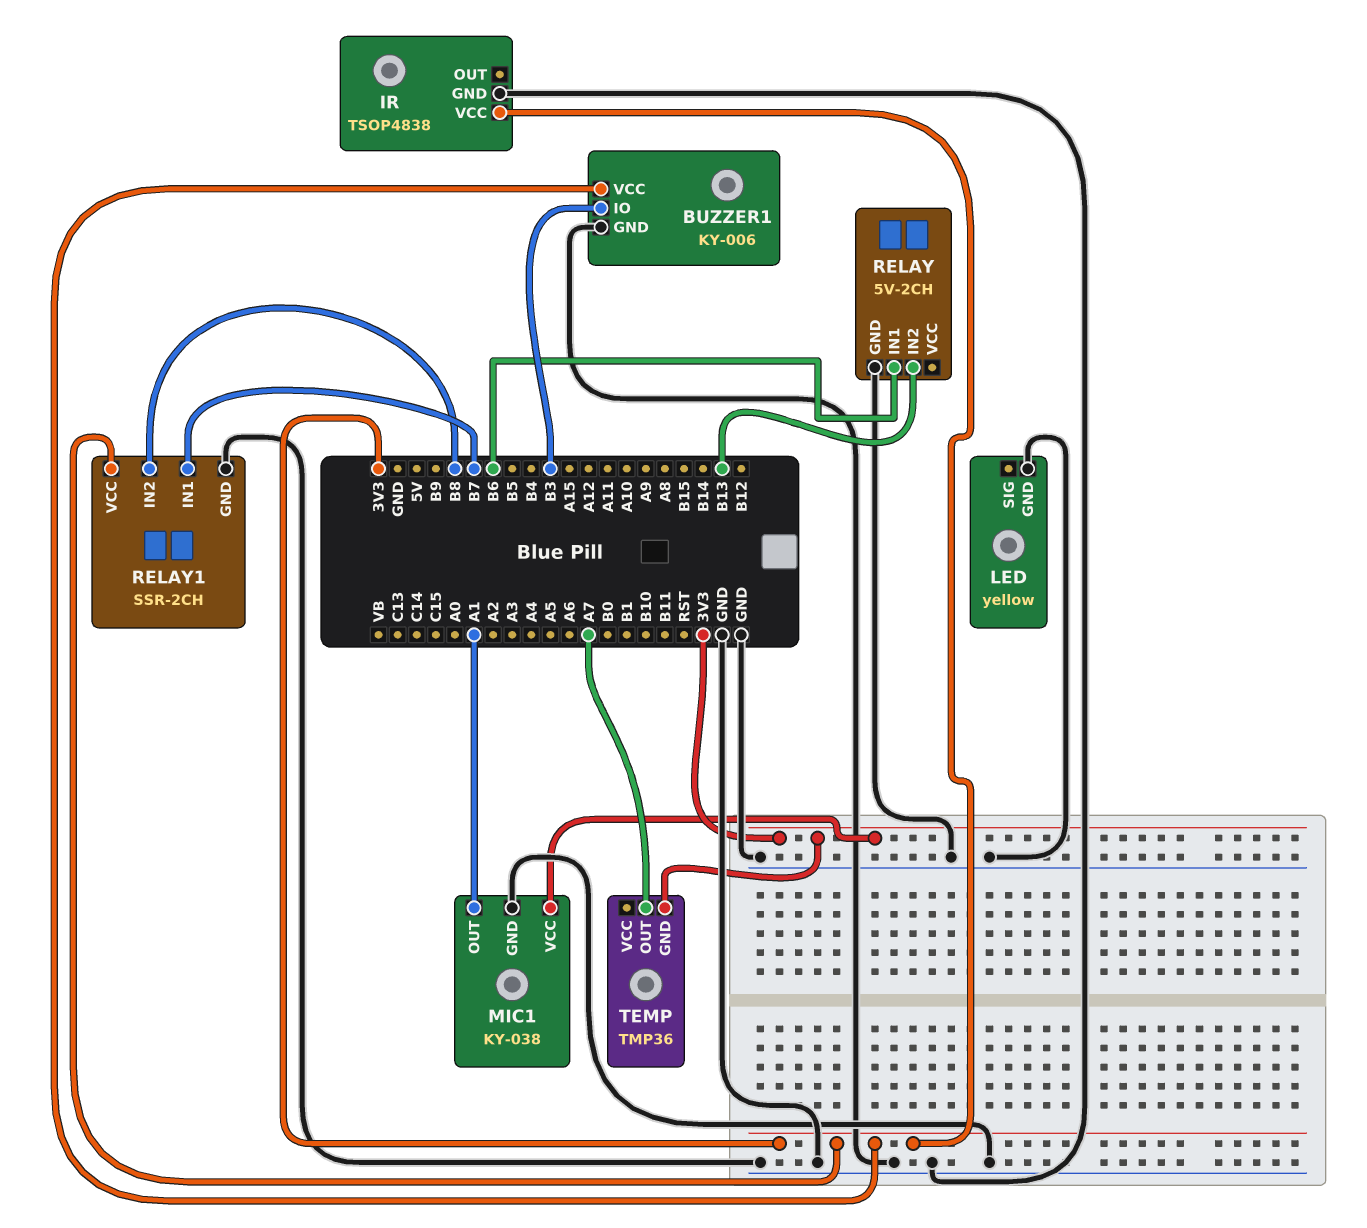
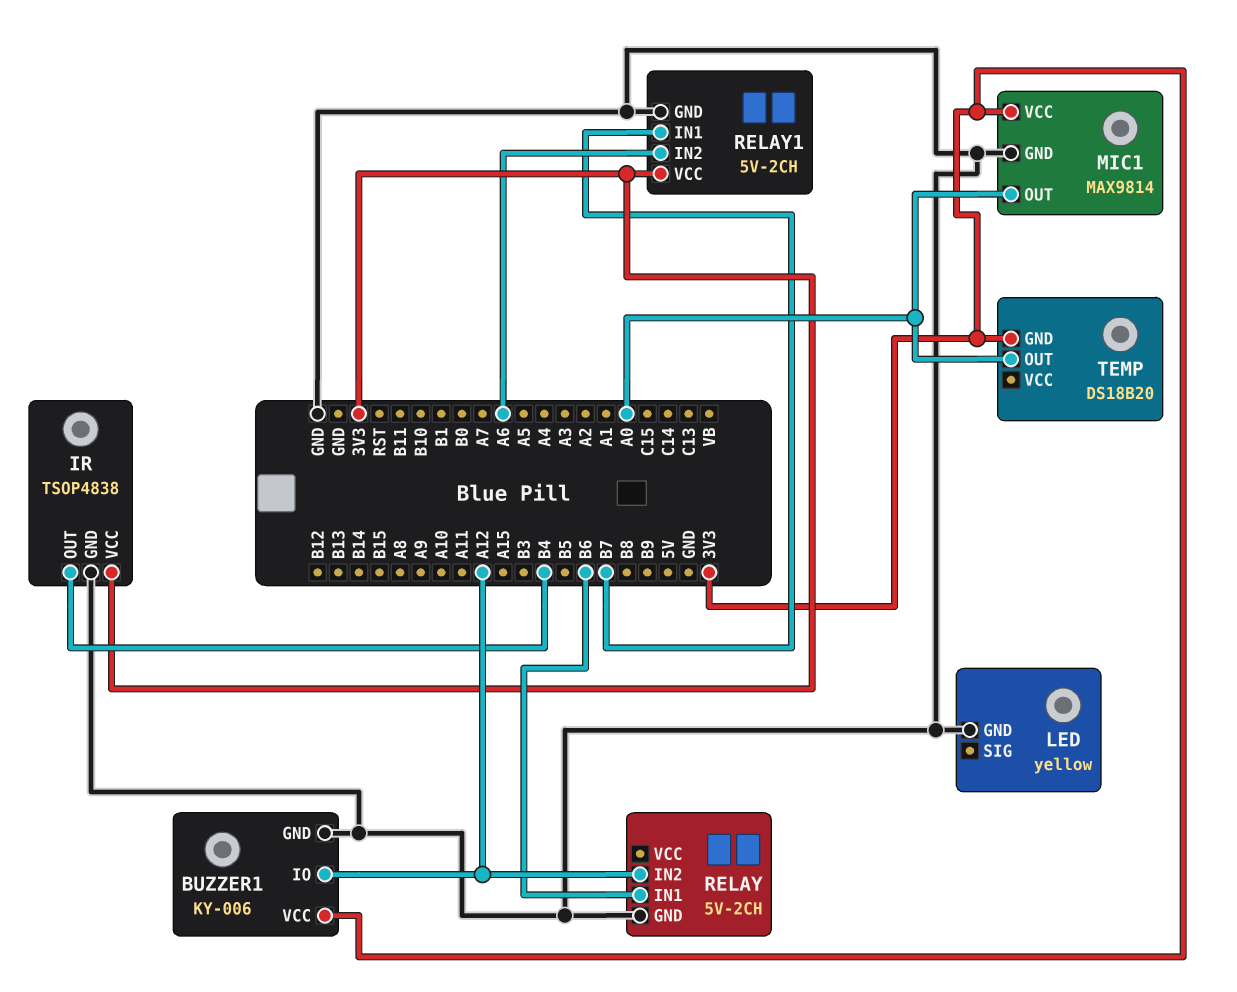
BUZZER1 pin IO: B3 -> A12
IR pin OUT: none -> B4
MIC1: KY-038 -> MAX9814
MIC1 pin OUT: A1 -> A0
RELAY pin IN2: B13 -> A12
RELAY1: SSR-2CH -> 5V-2CH
RELAY1 pin IN2: B8 -> A6
TEMP: TMP36 -> DS18B20
TEMP pin OUT: A7 -> A0

